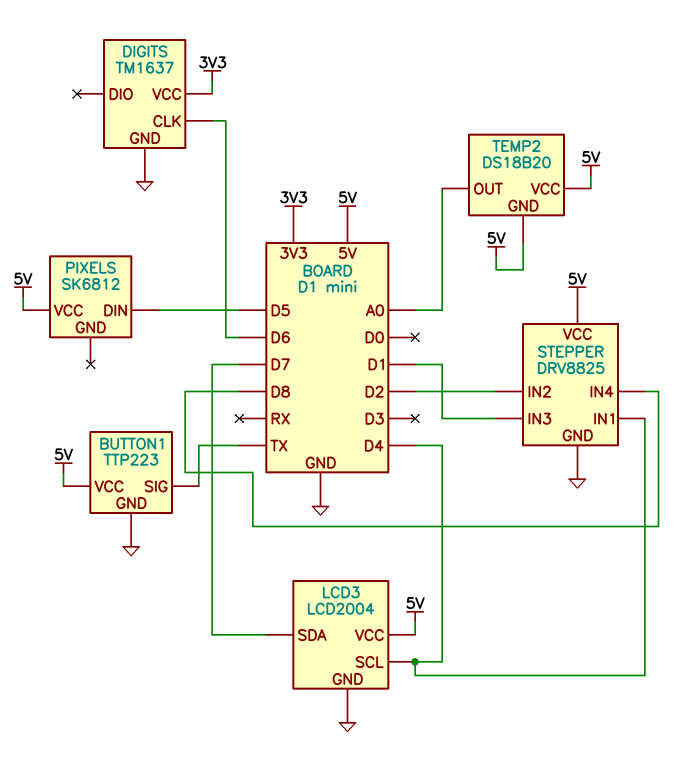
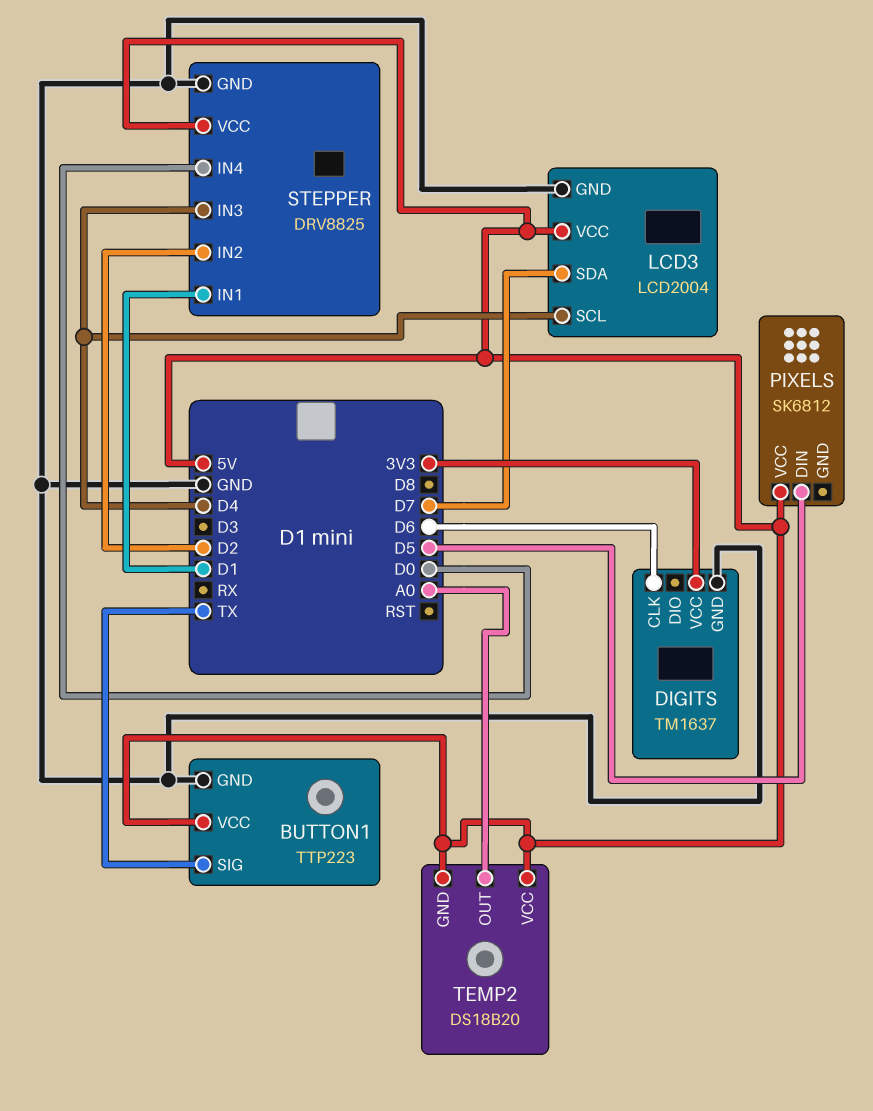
STEPPER pin IN1: D4 -> D1
STEPPER pin IN3: D1 -> D4
STEPPER pin IN4: D8 -> D0

